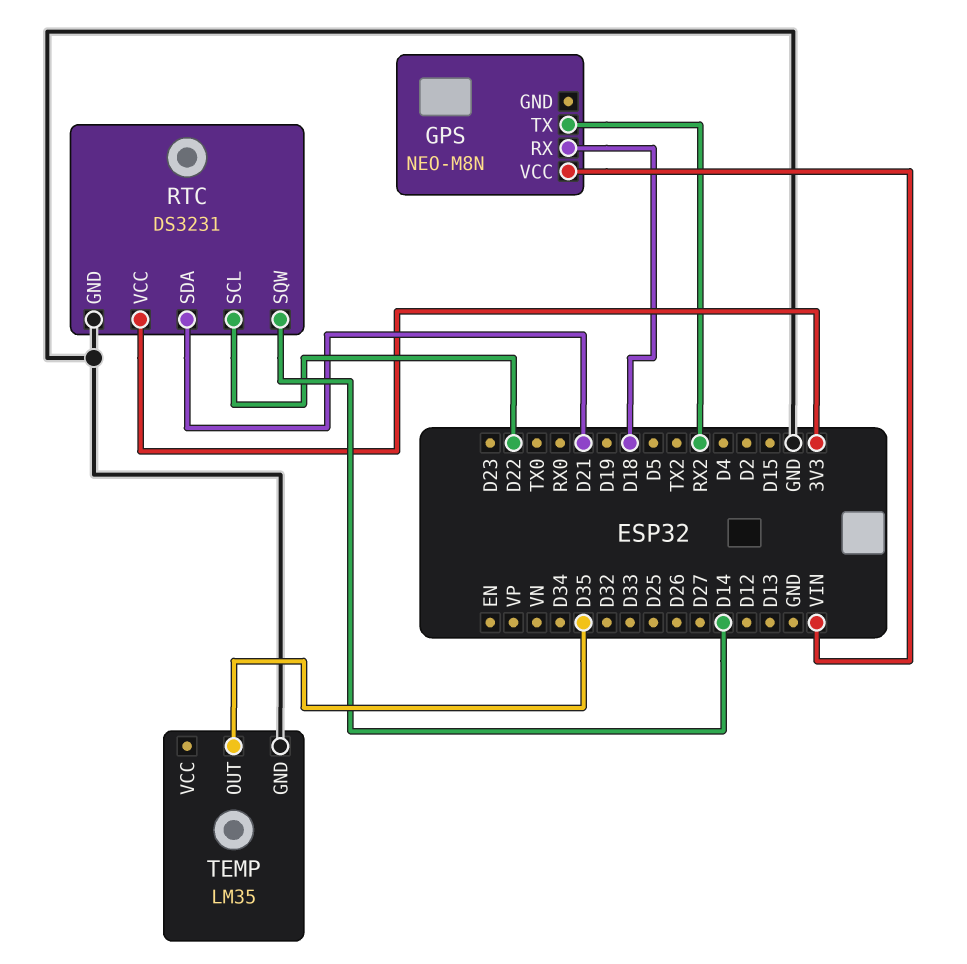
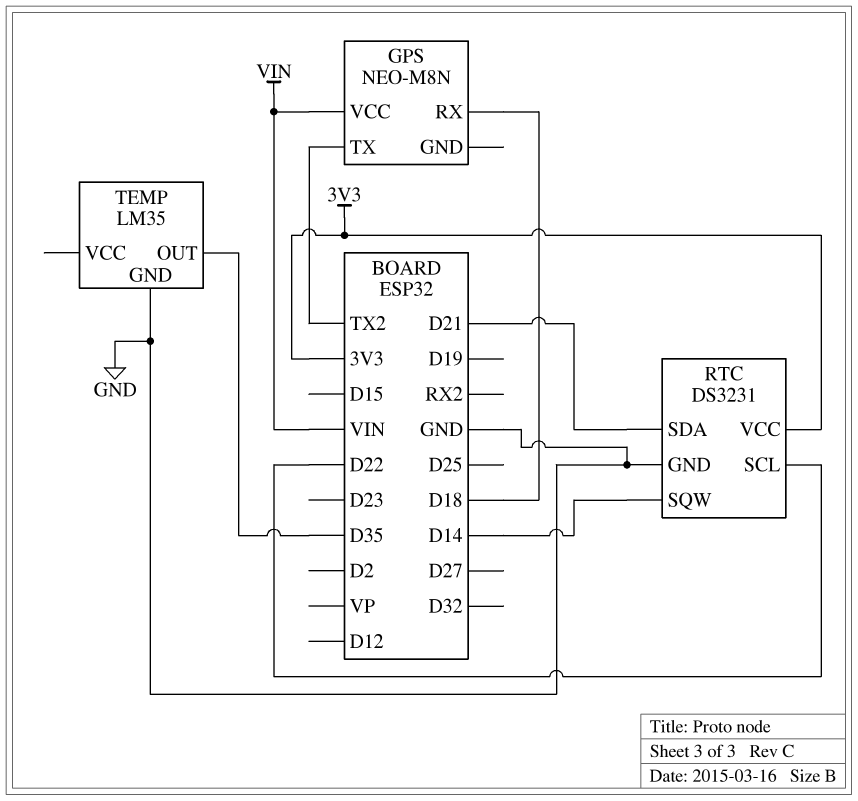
GPS pin TX: RX2 -> TX2

